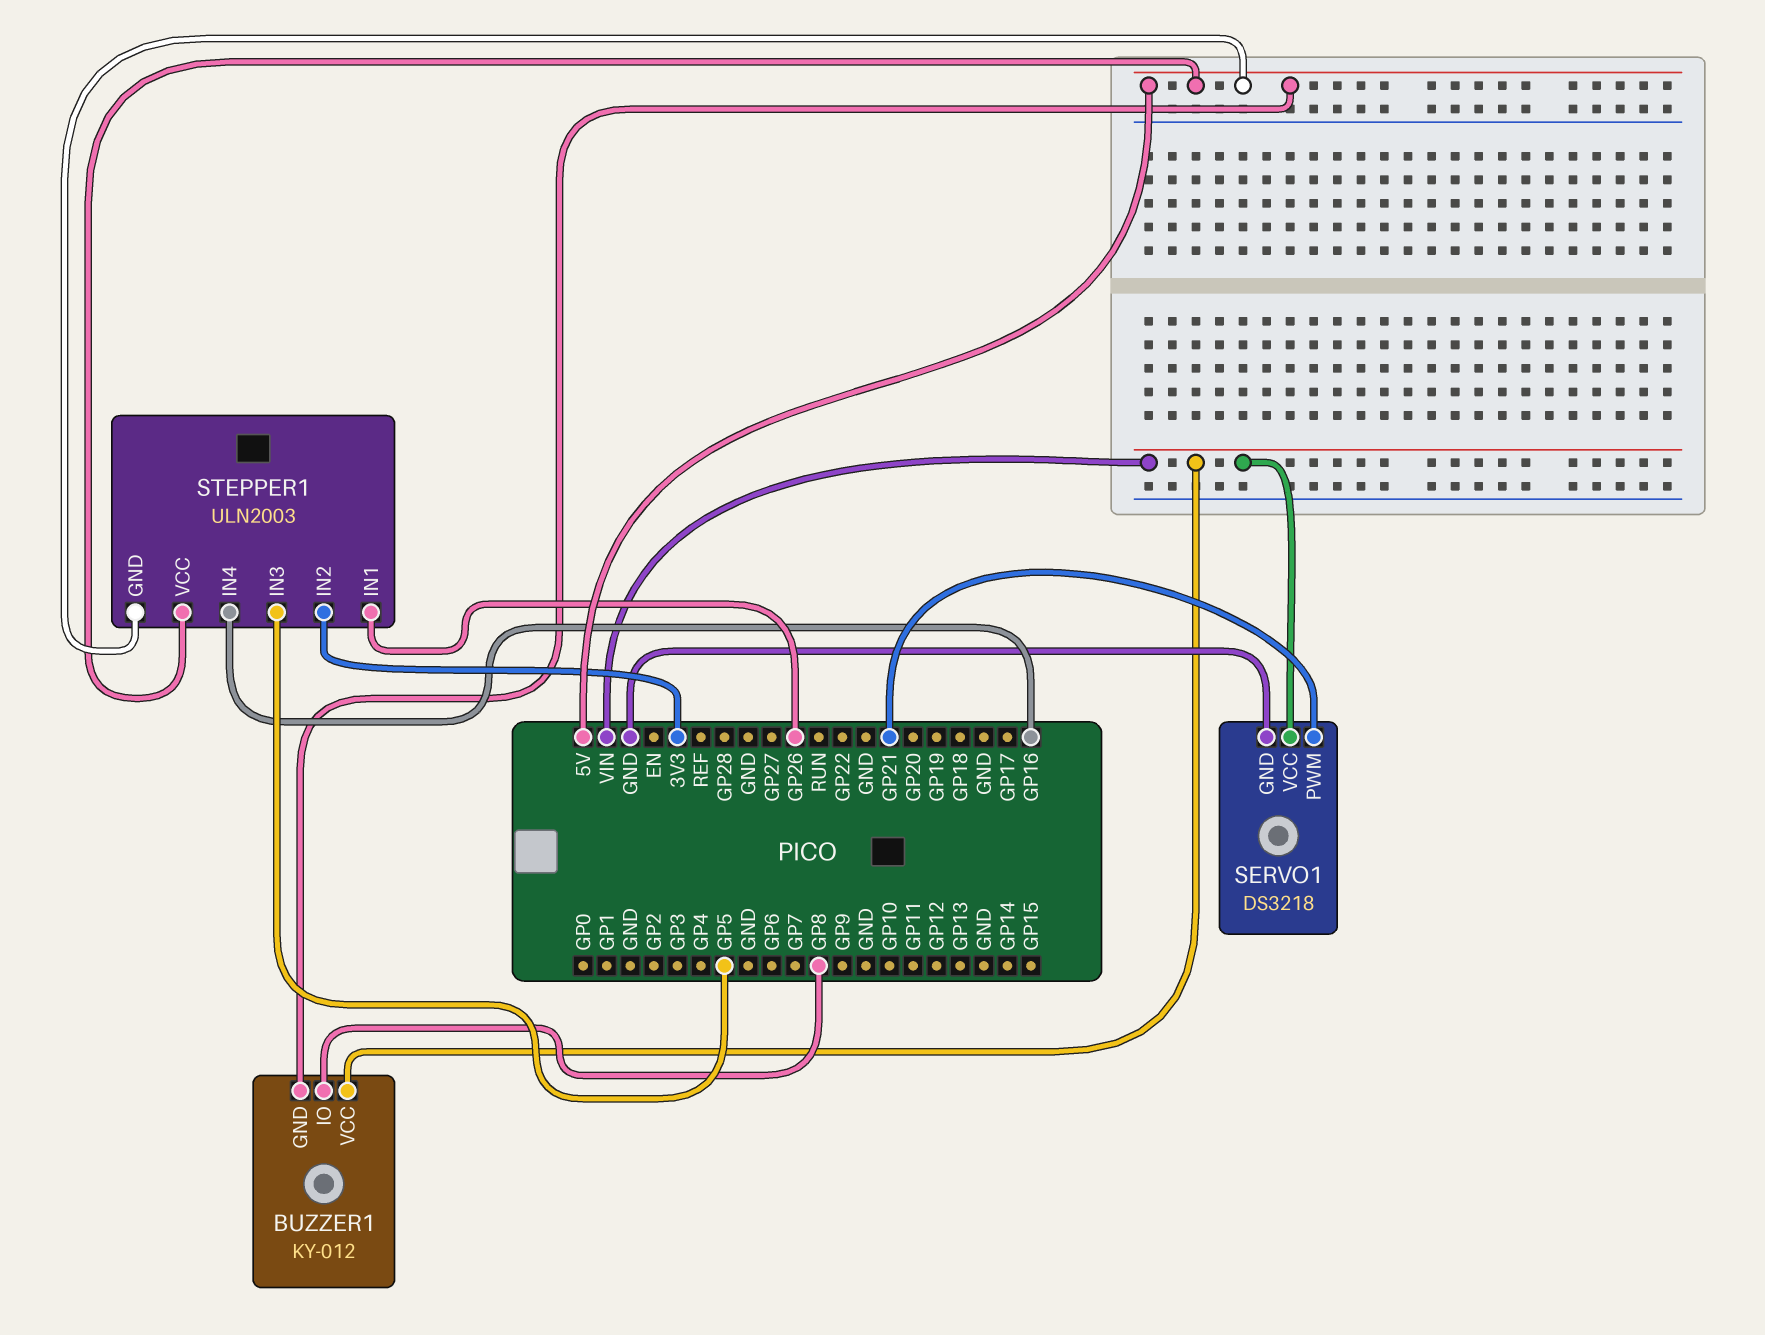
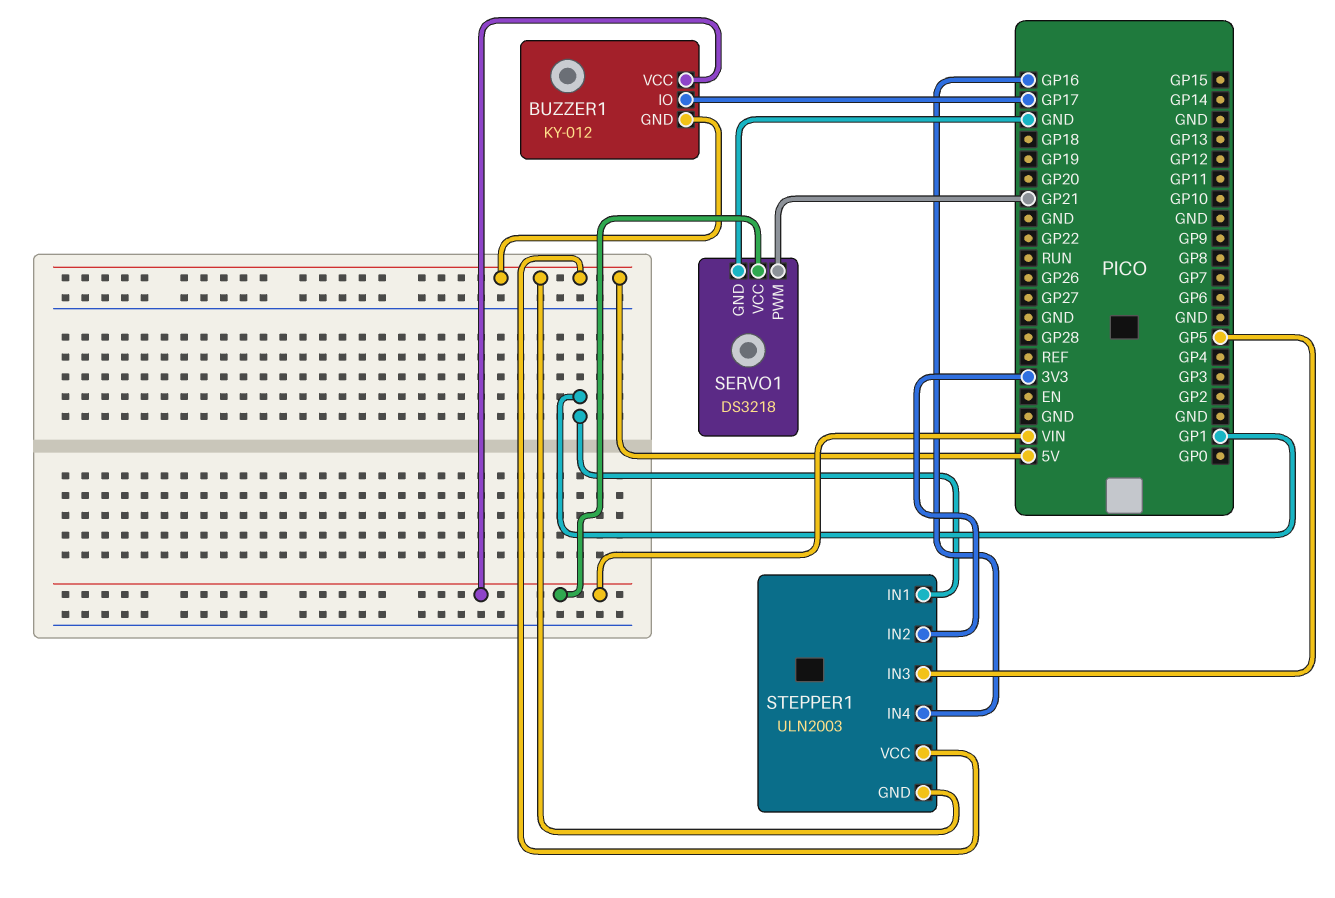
BUZZER1 pin IO: GP8 -> GP17
STEPPER1 pin IN1: GP26 -> GP1

